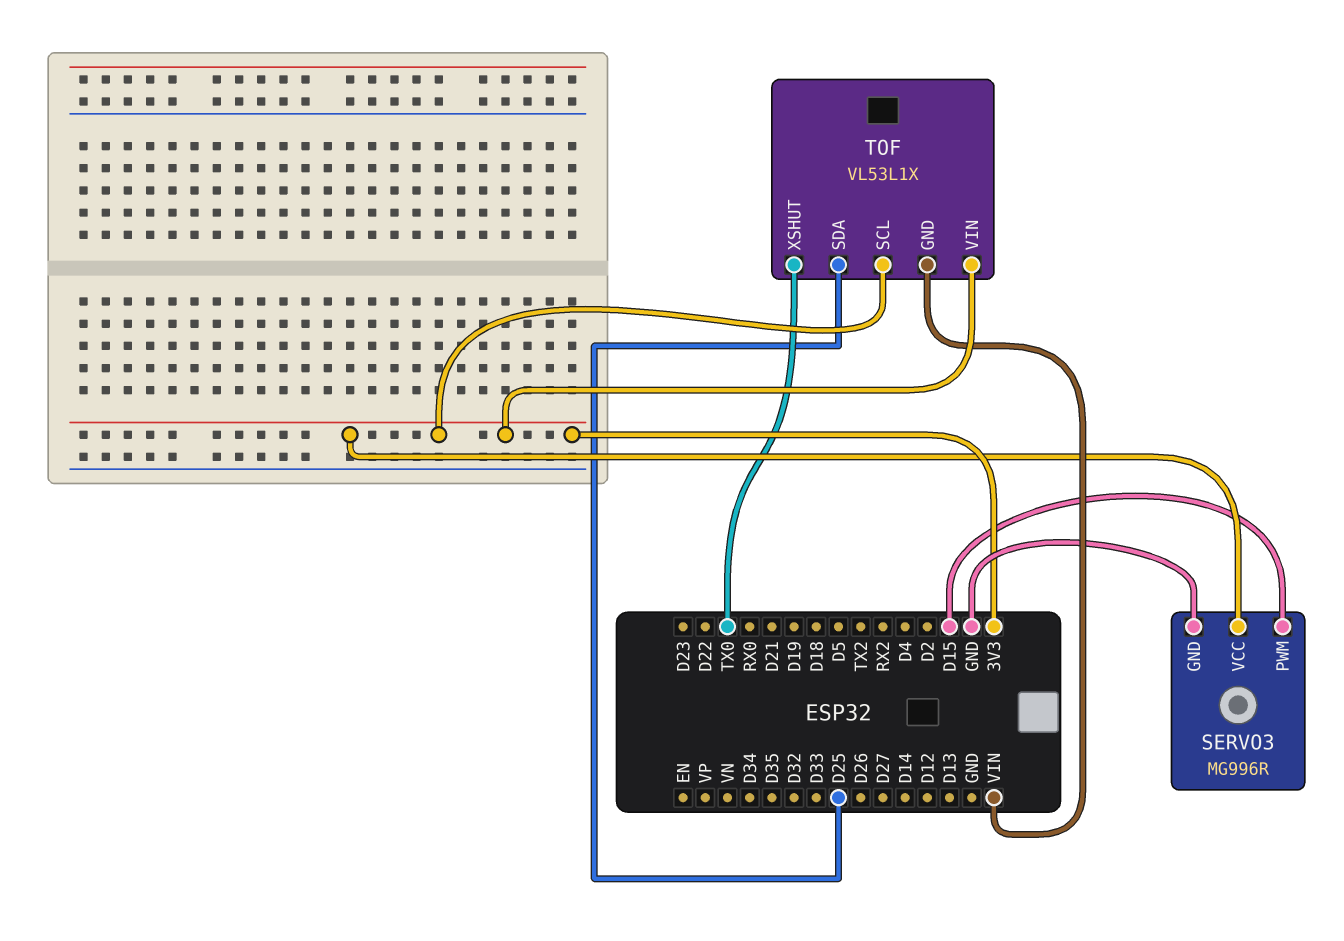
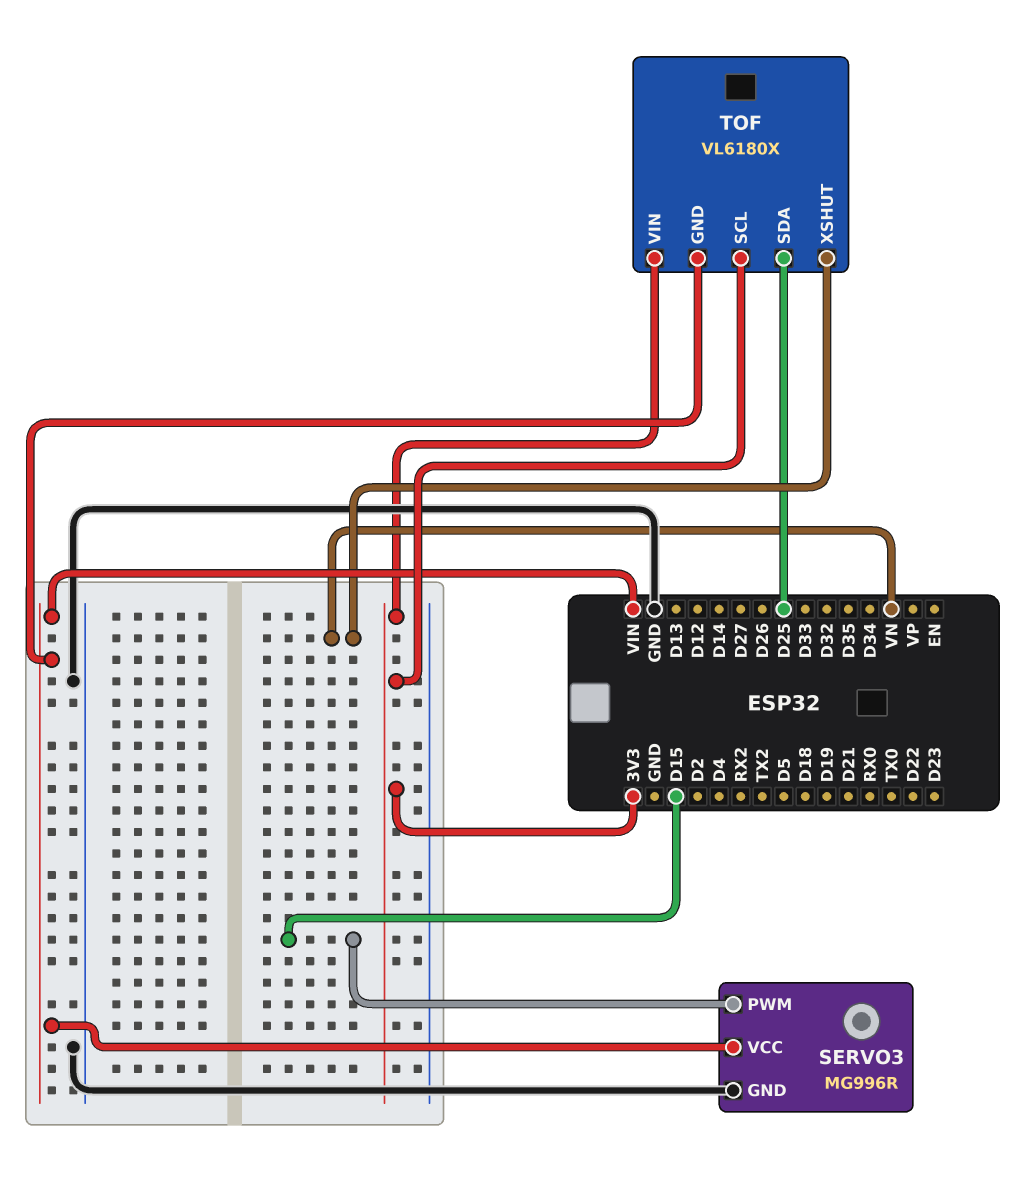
SERVO3 pin VCC: 3V3 -> VIN
TOF: VL53L1X -> VL6180X
TOF pin XSHUT: TX0 -> VN

